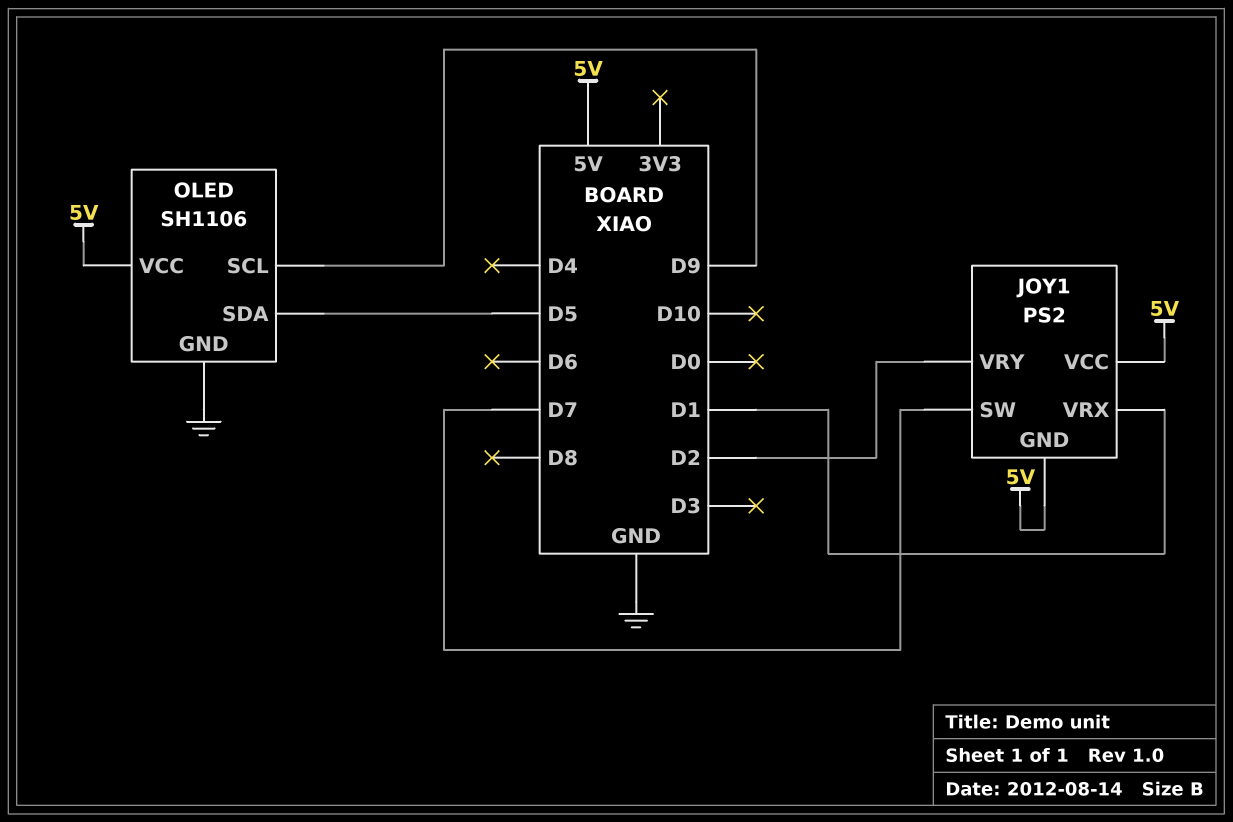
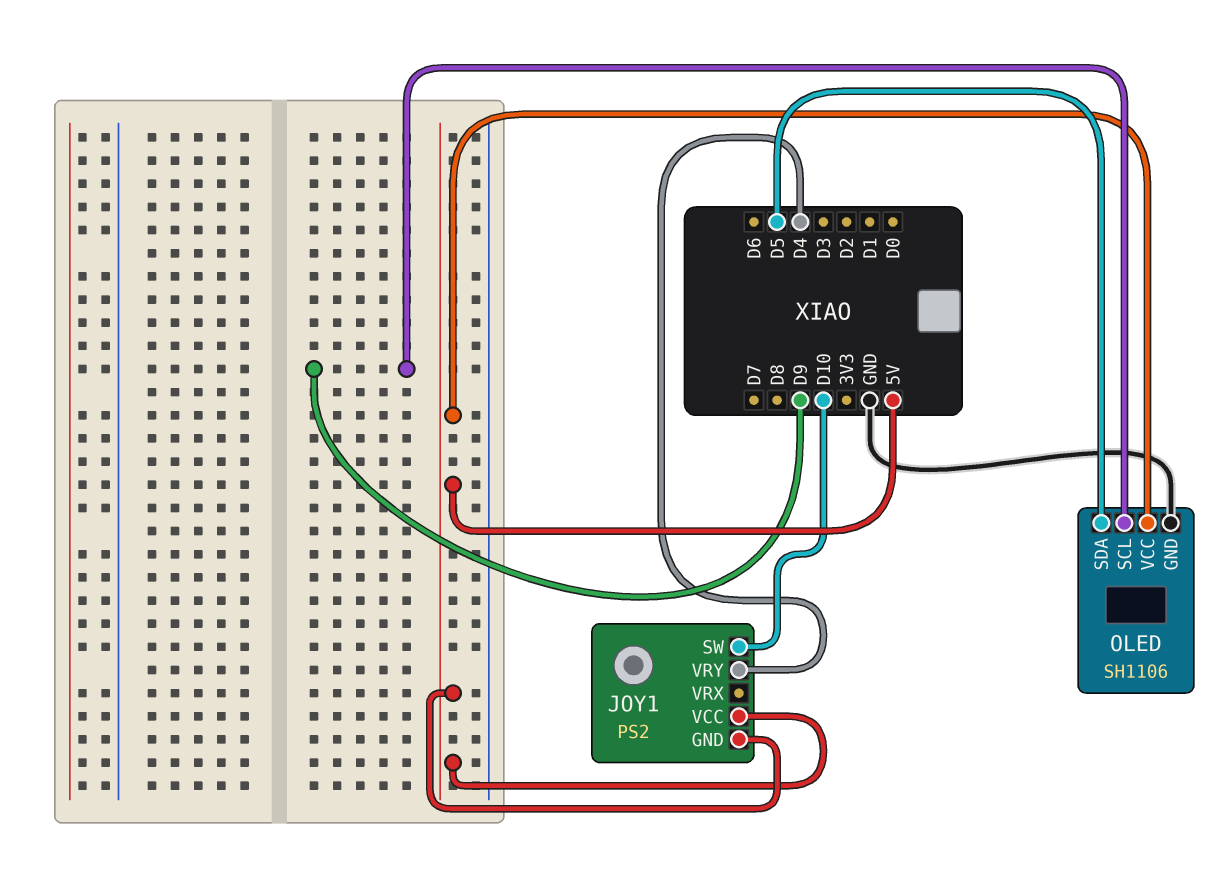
JOY1 pin SW: D7 -> D10
JOY1 pin VRX: D1 -> none
JOY1 pin VRY: D2 -> D4

